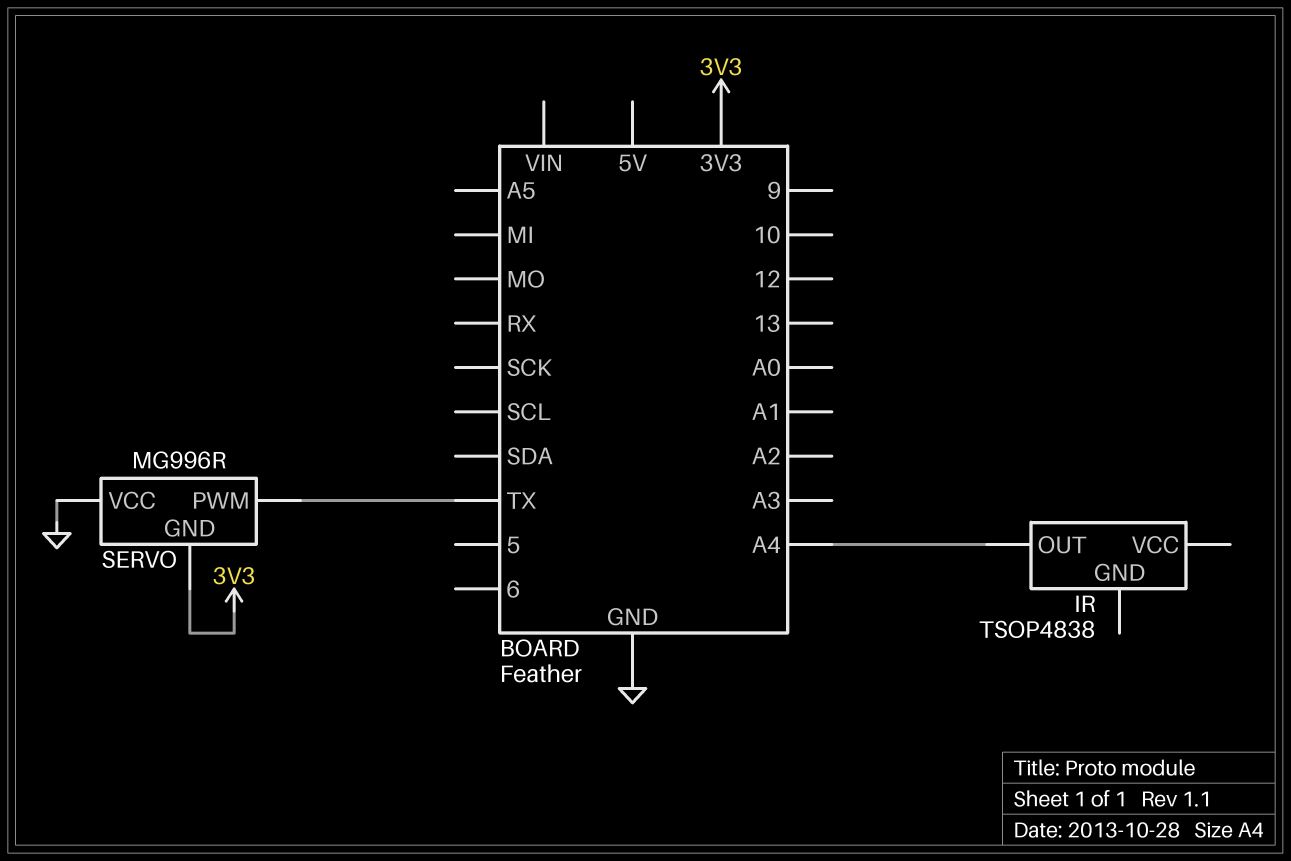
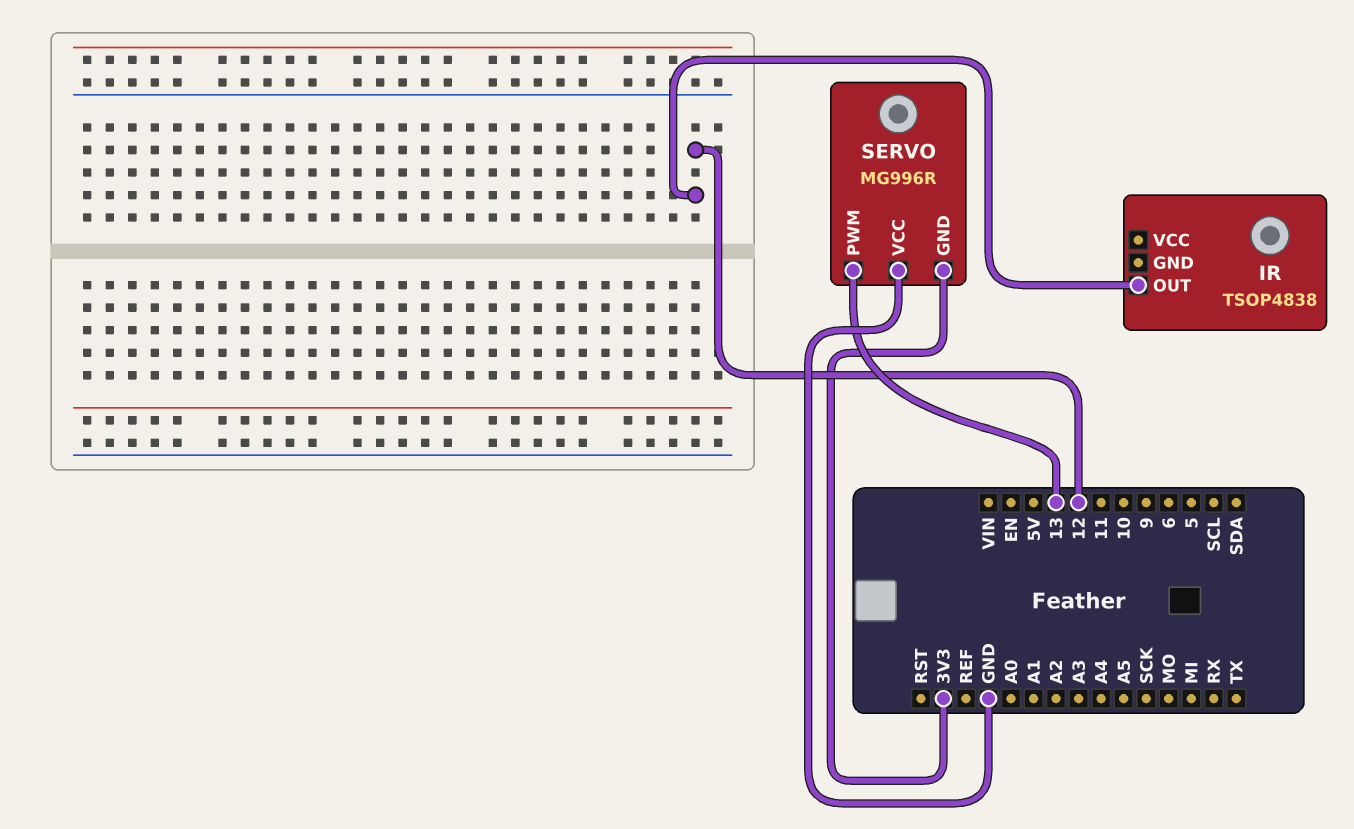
IR pin OUT: A4 -> 12
SERVO pin PWM: TX -> 13

